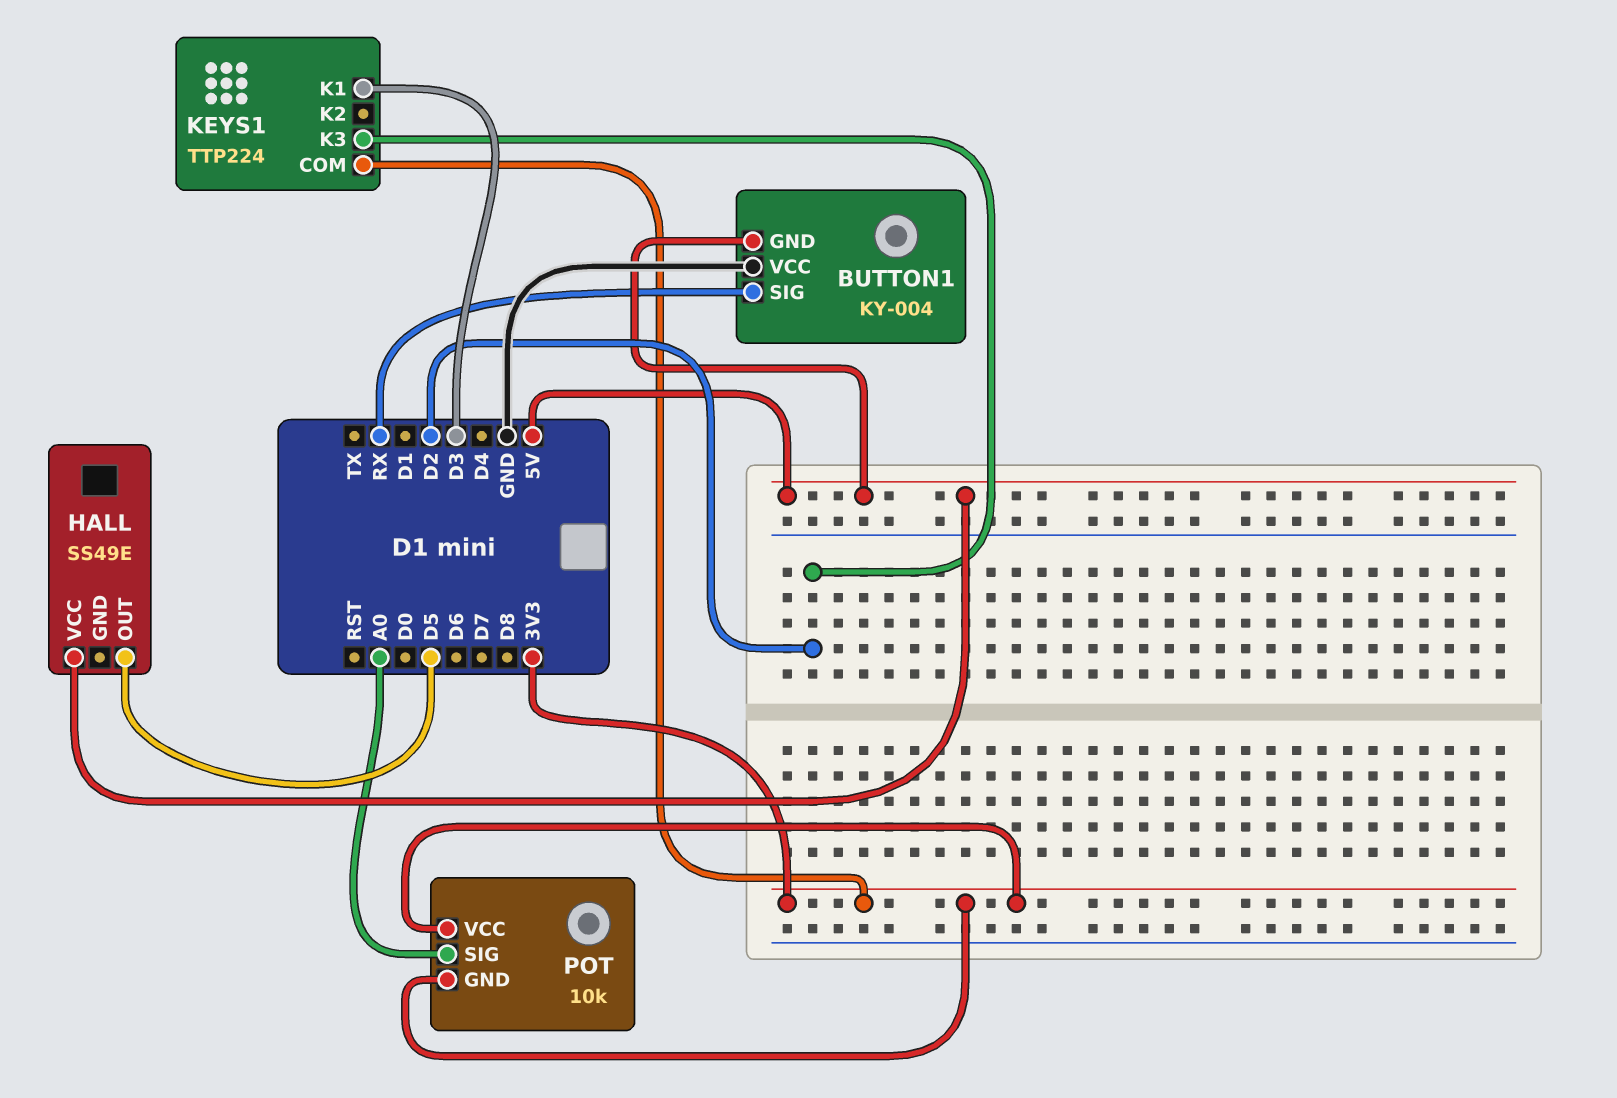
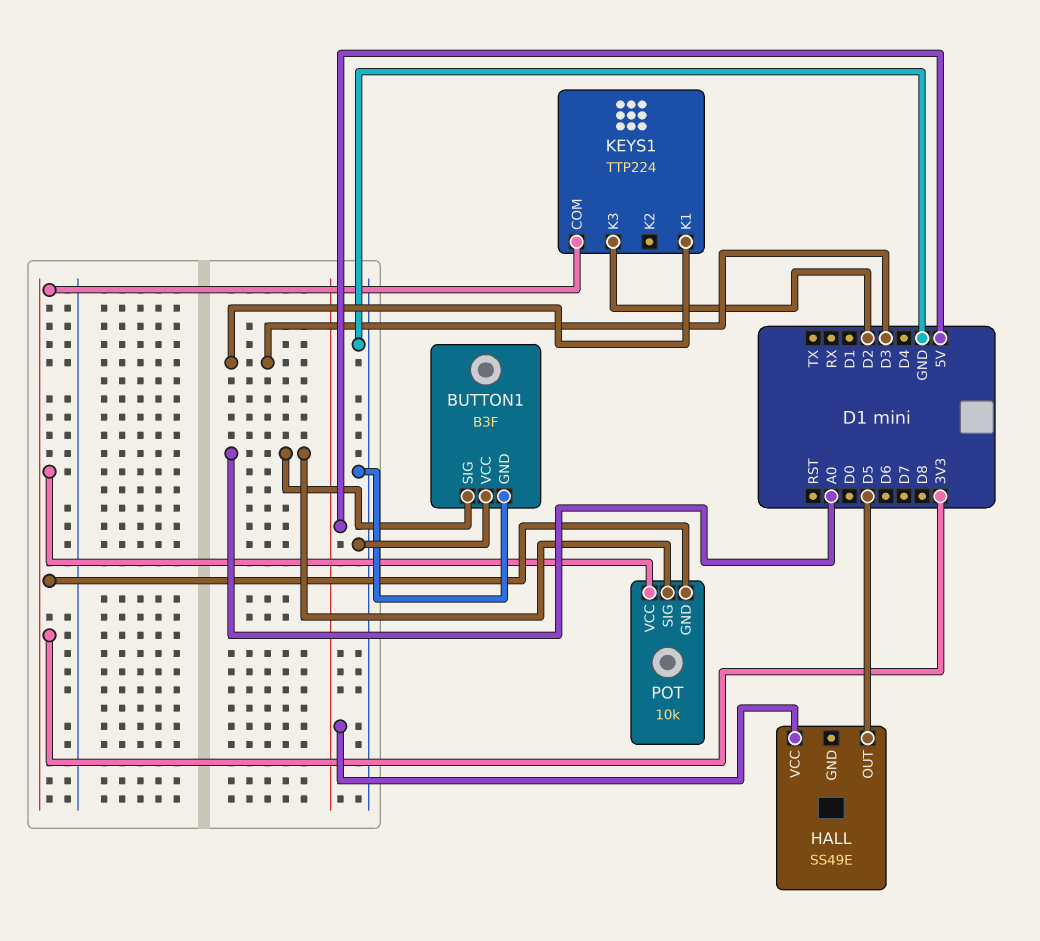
BUTTON1: KY-004 -> B3F
BUTTON1 pin GND: 5V -> GND
BUTTON1 pin SIG: RX -> A0

